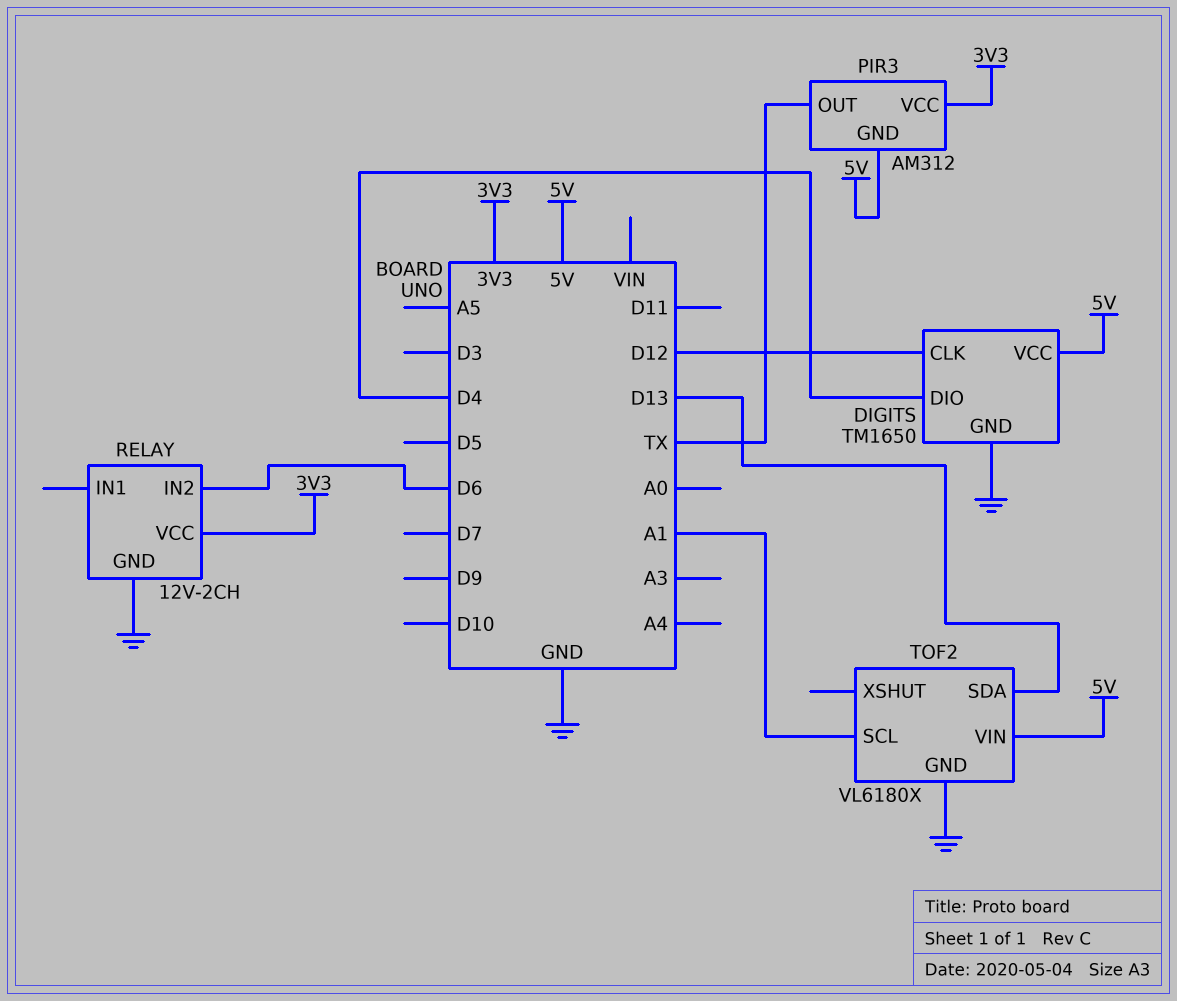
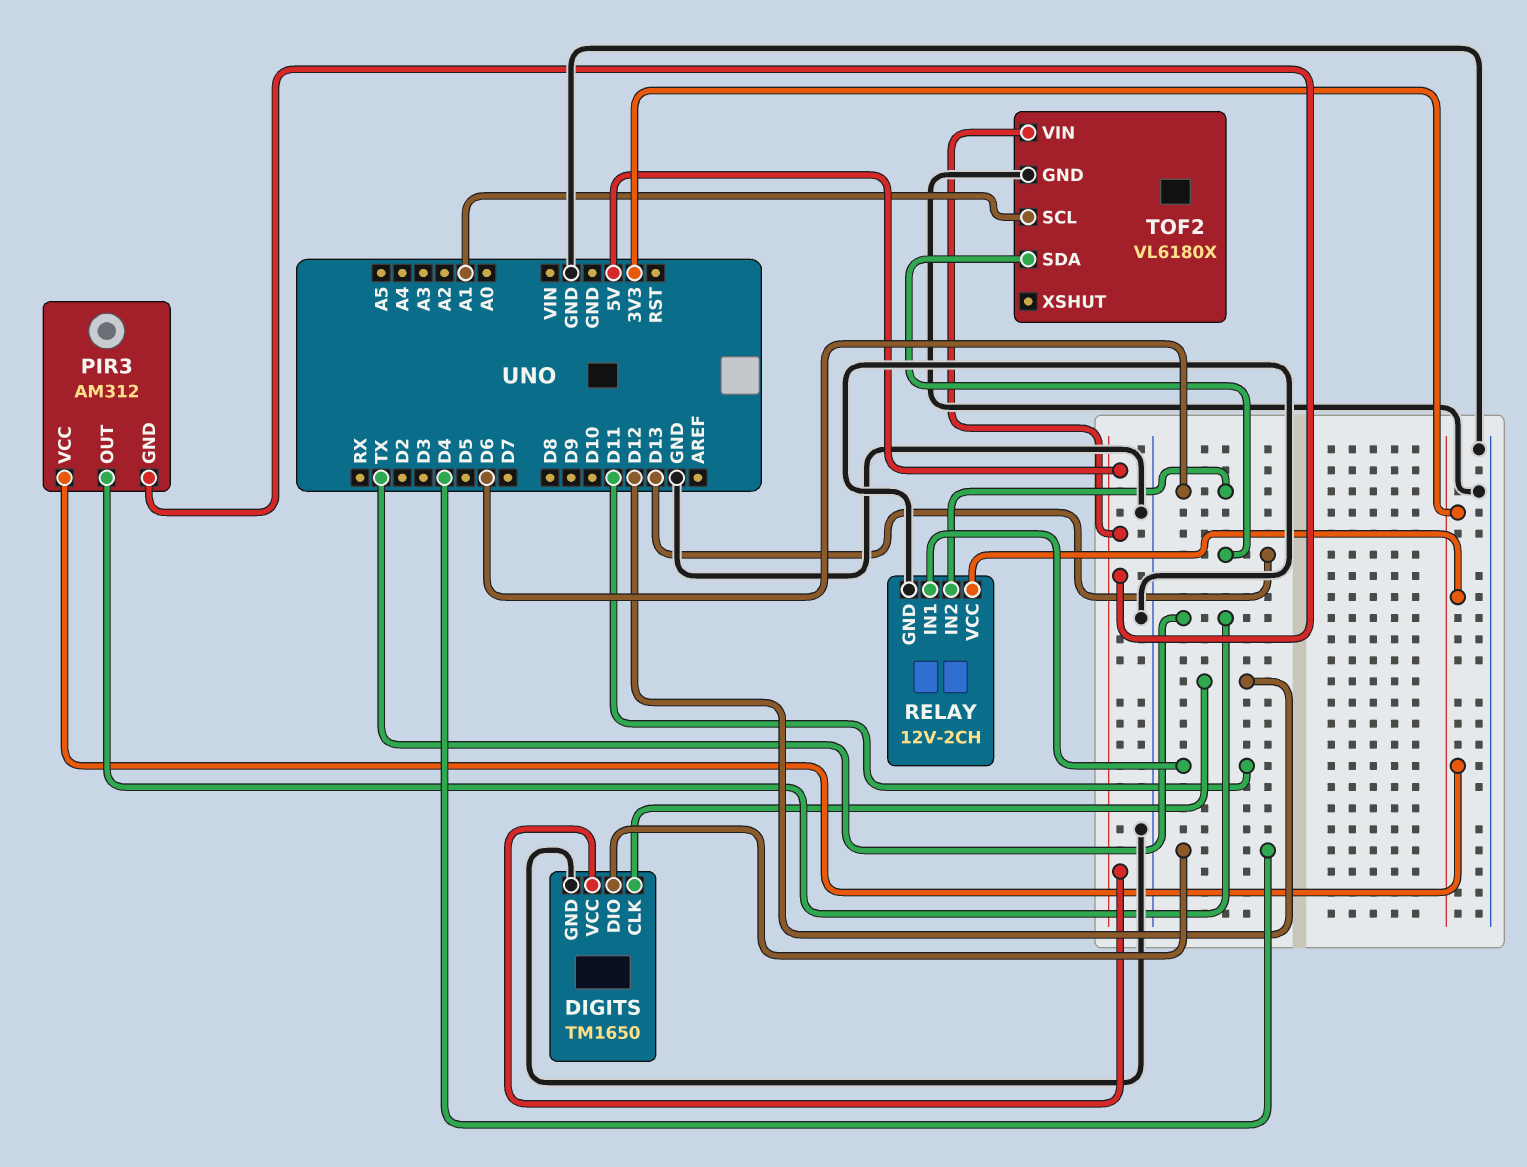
RELAY pin IN1: none -> D11

